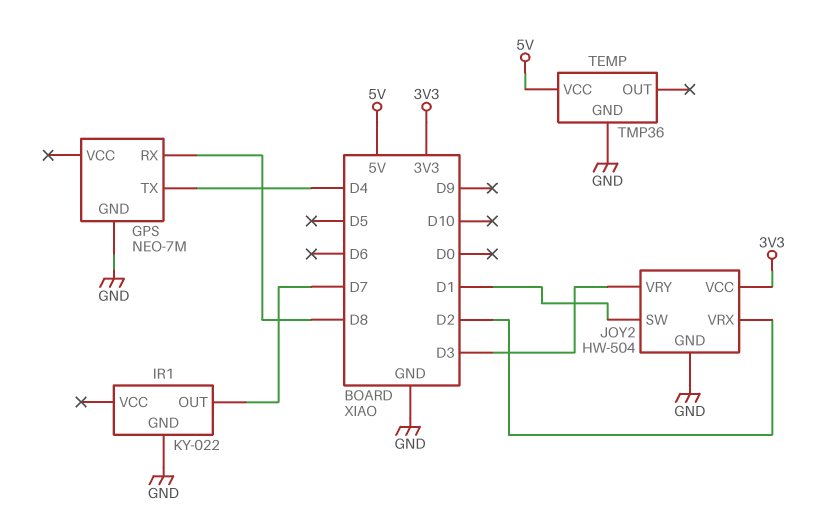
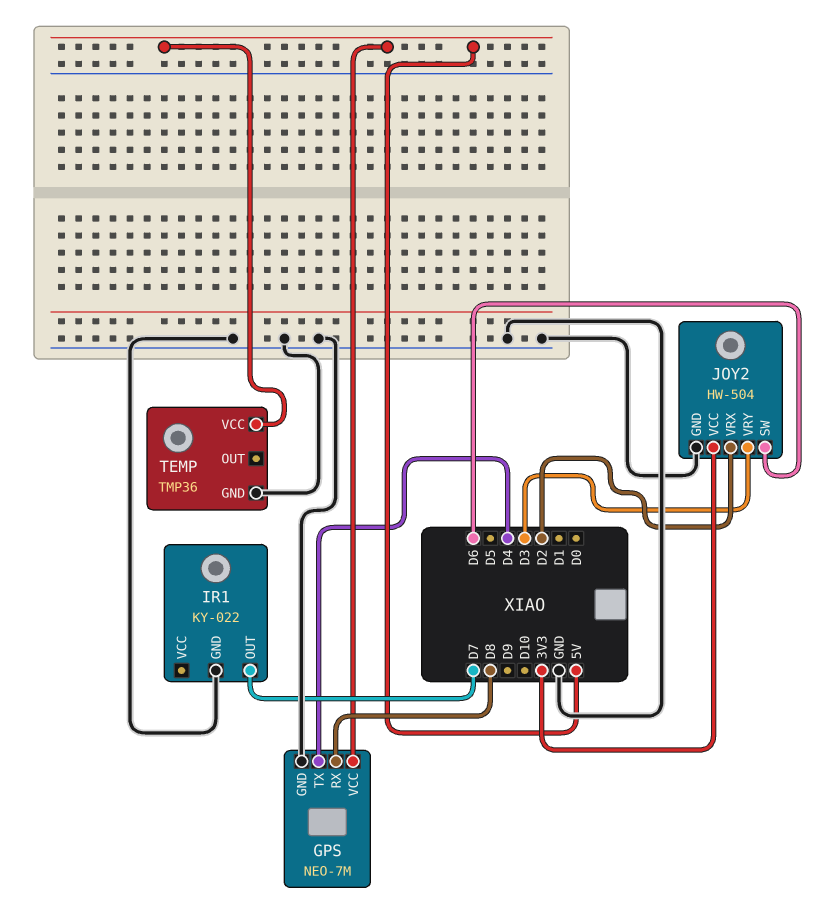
GPS pin VCC: none -> 5V
JOY2 pin SW: D1 -> D6

